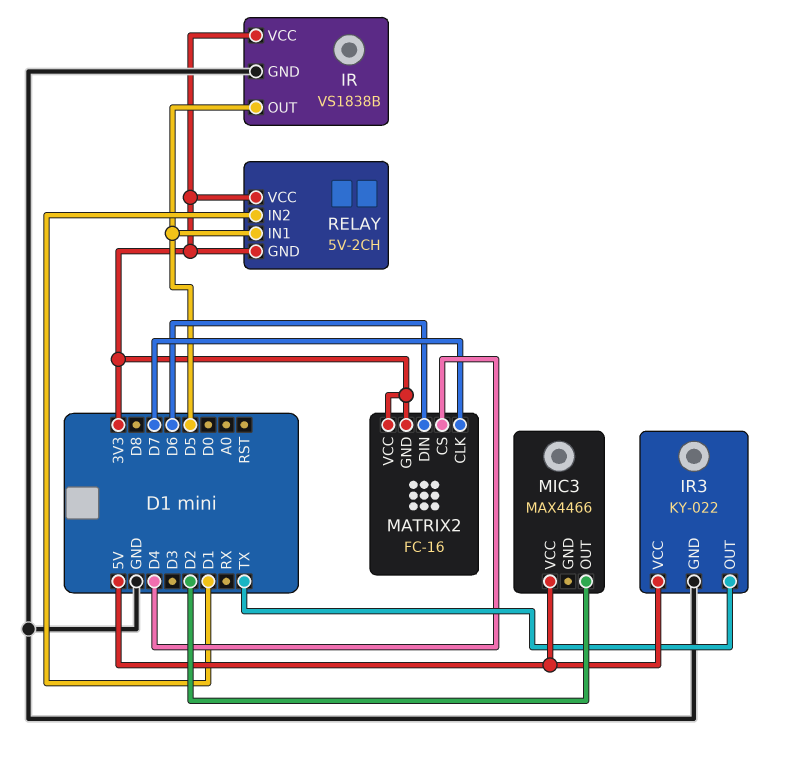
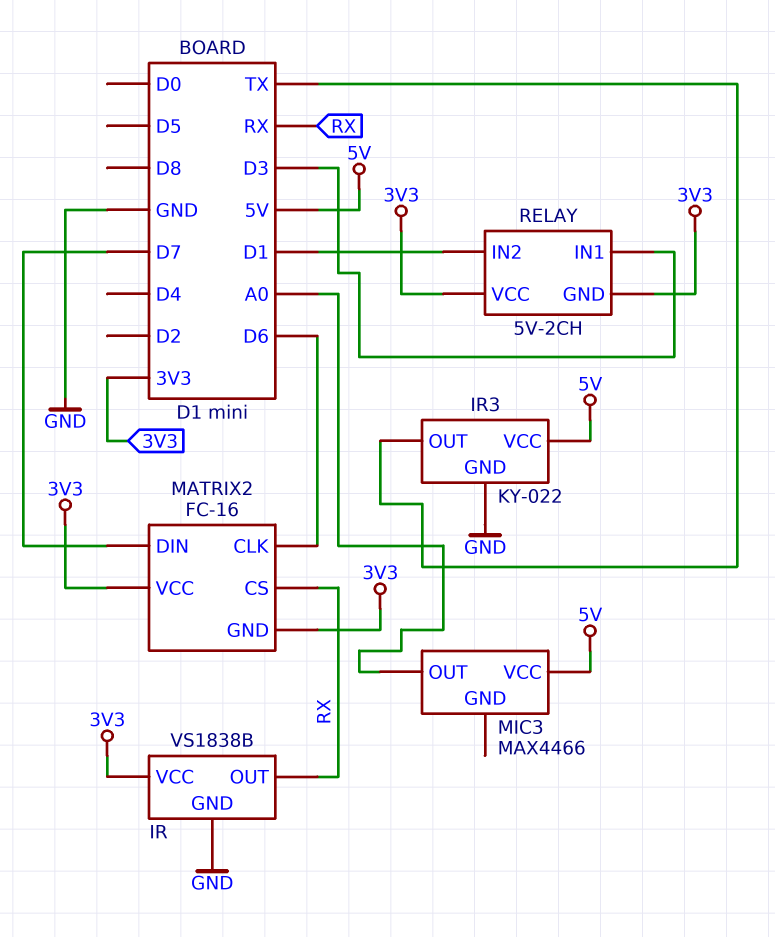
IR pin OUT: D5 -> RX
MATRIX2 pin CLK: D7 -> D6
MATRIX2 pin CS: D4 -> RX
MATRIX2 pin DIN: D6 -> D7
MIC3 pin OUT: D2 -> A0
RELAY pin IN1: D5 -> D3

